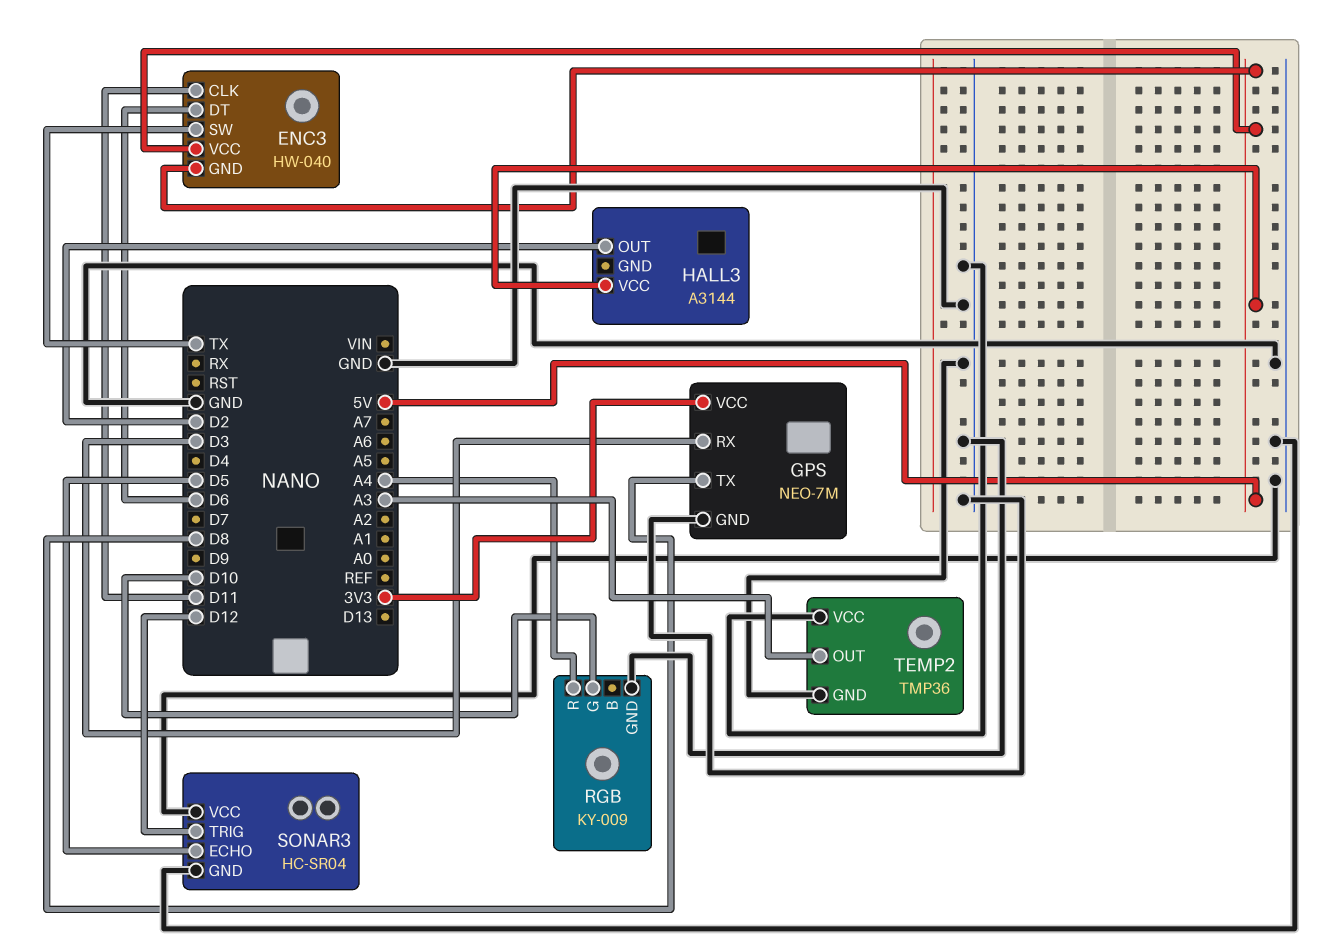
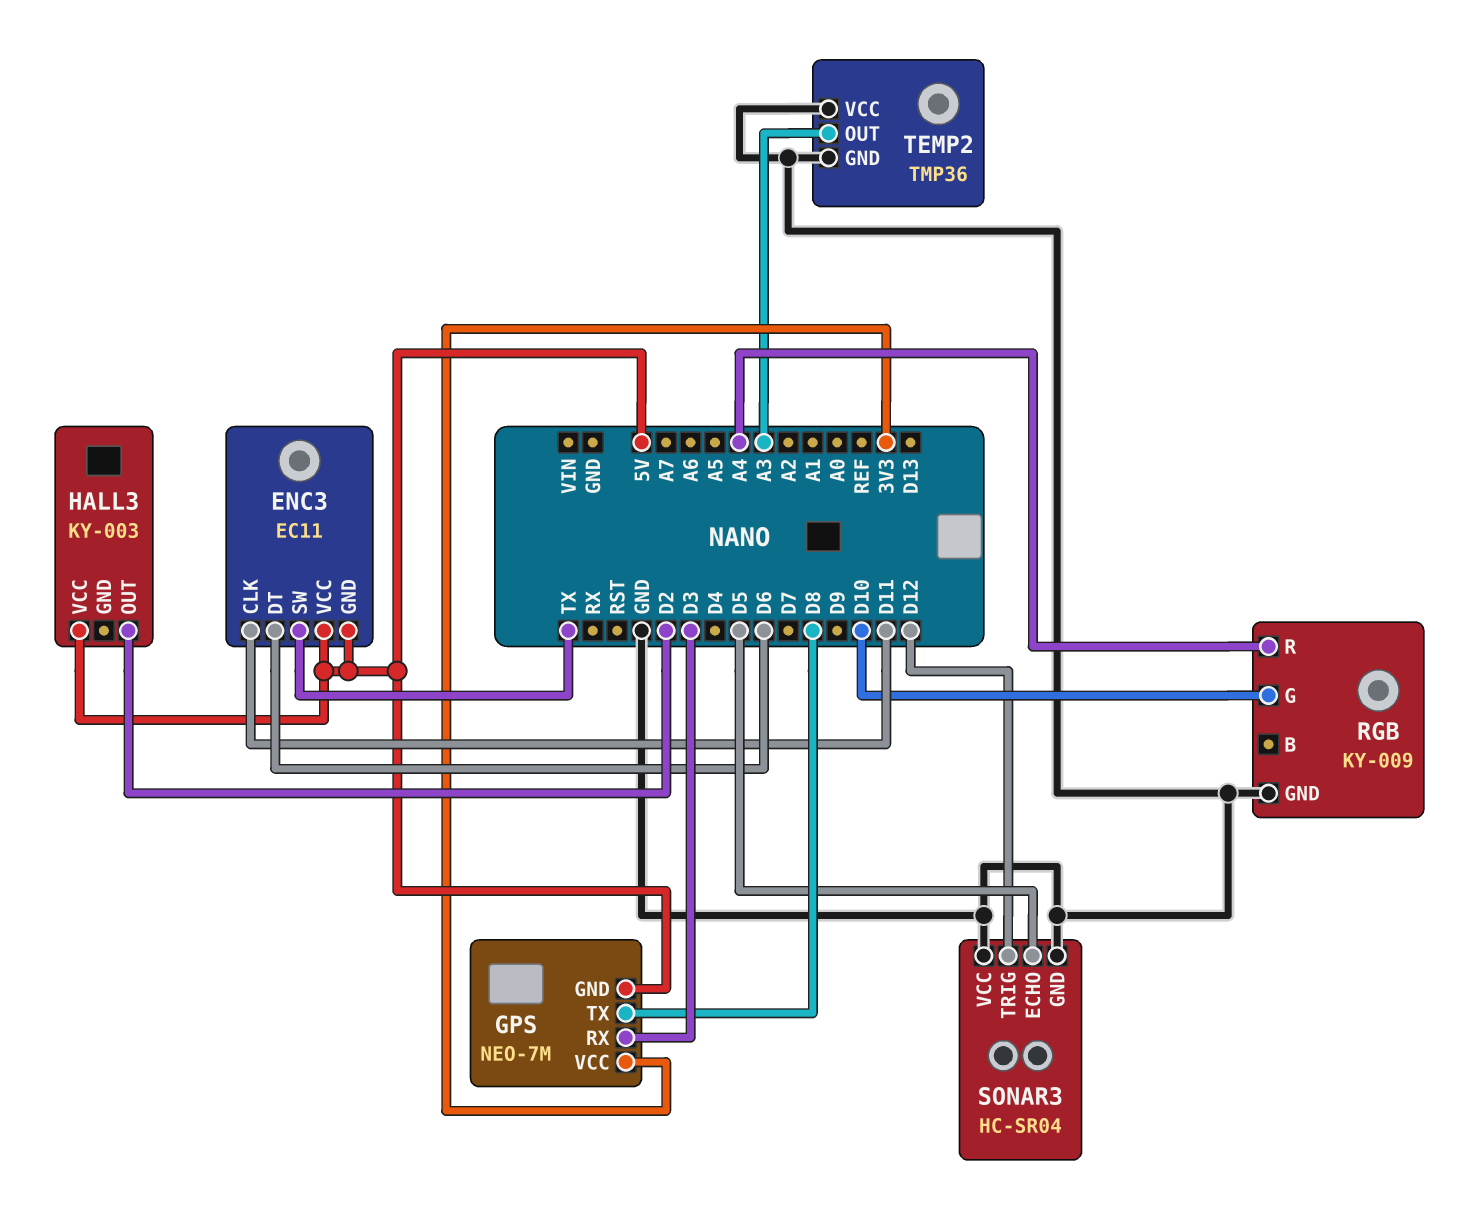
ENC3: HW-040 -> EC11
GPS pin GND: GND -> 5V
HALL3: A3144 -> KY-003

